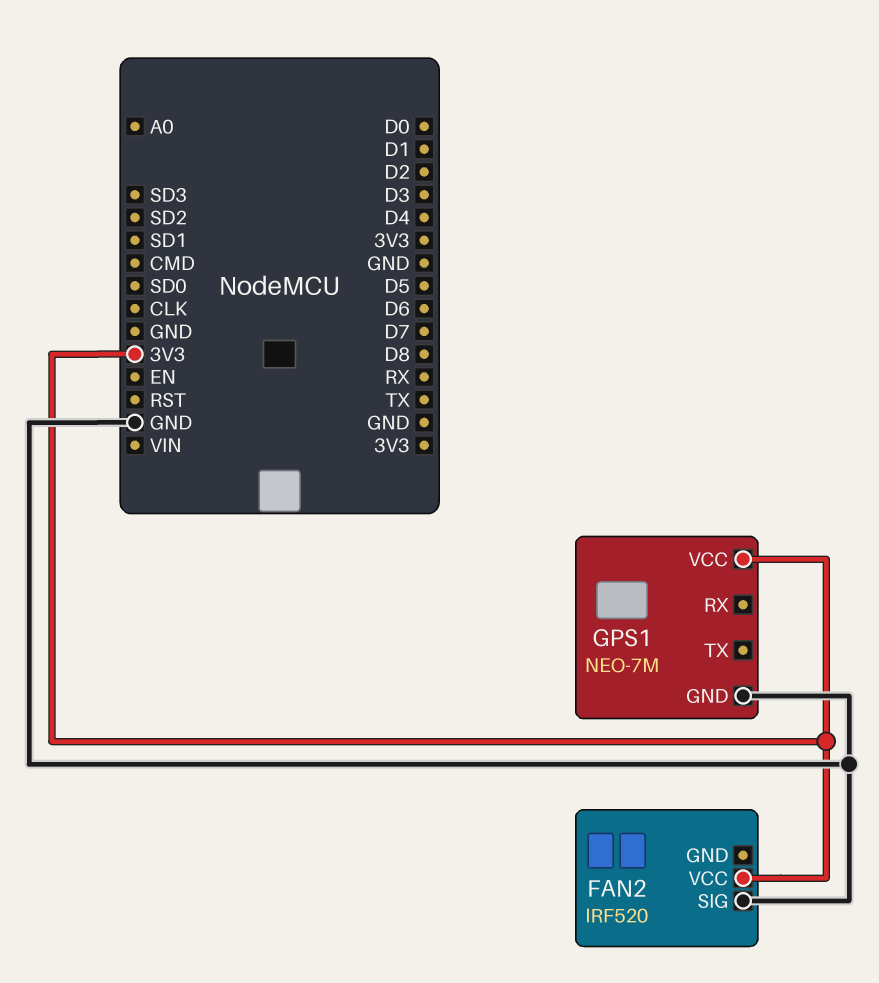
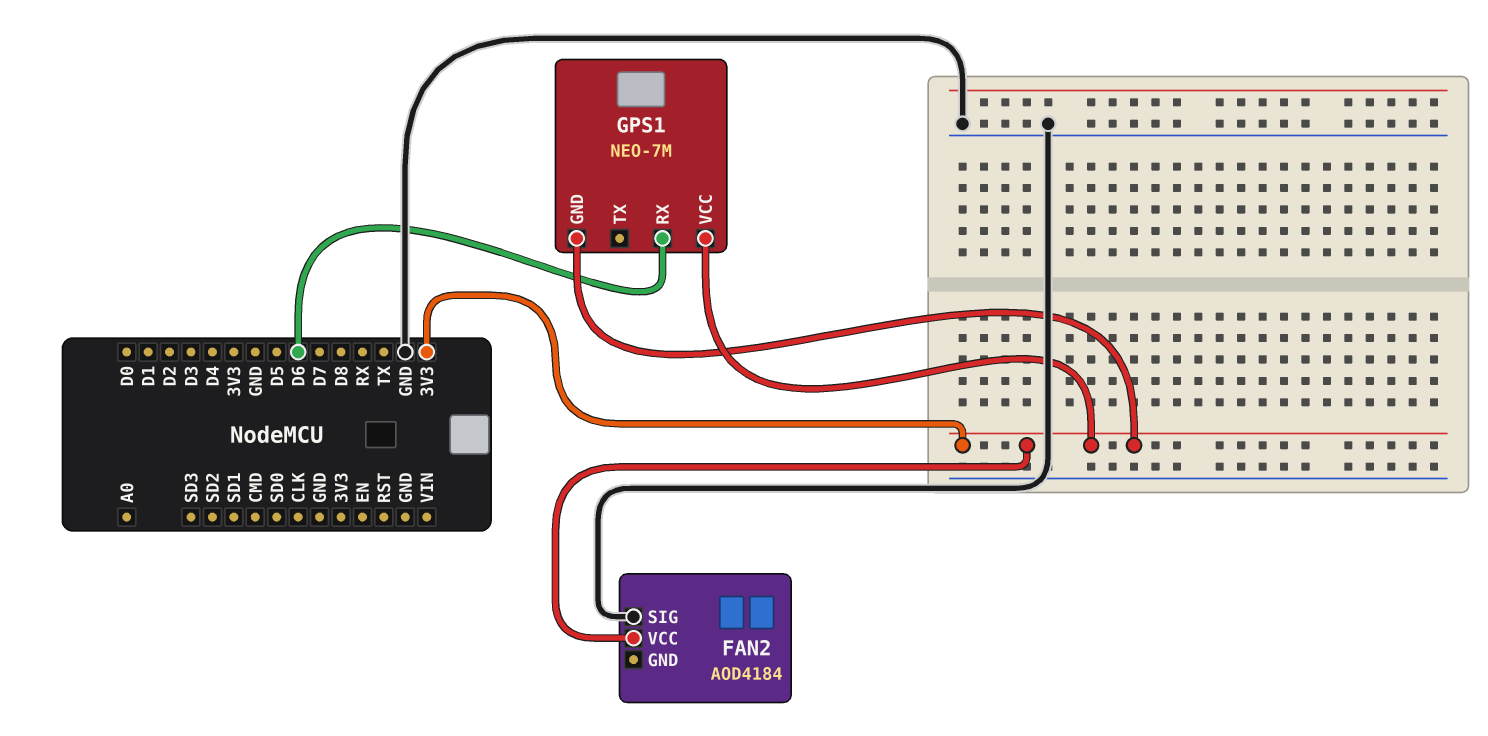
FAN2: IRF520 -> AOD4184
GPS1 pin GND: GND -> 3V3
GPS1 pin RX: none -> D6

